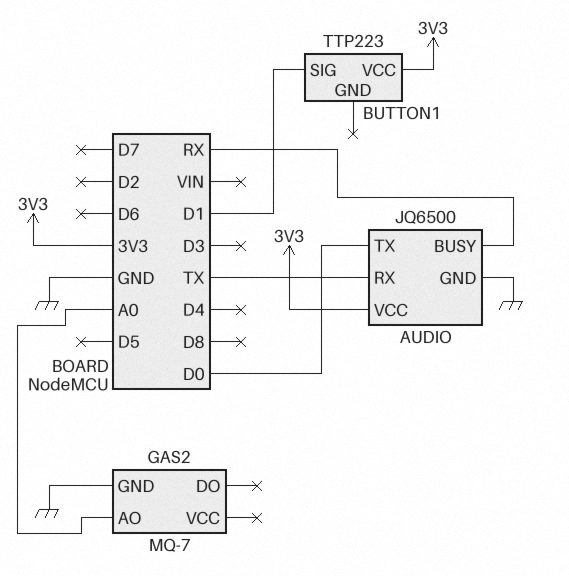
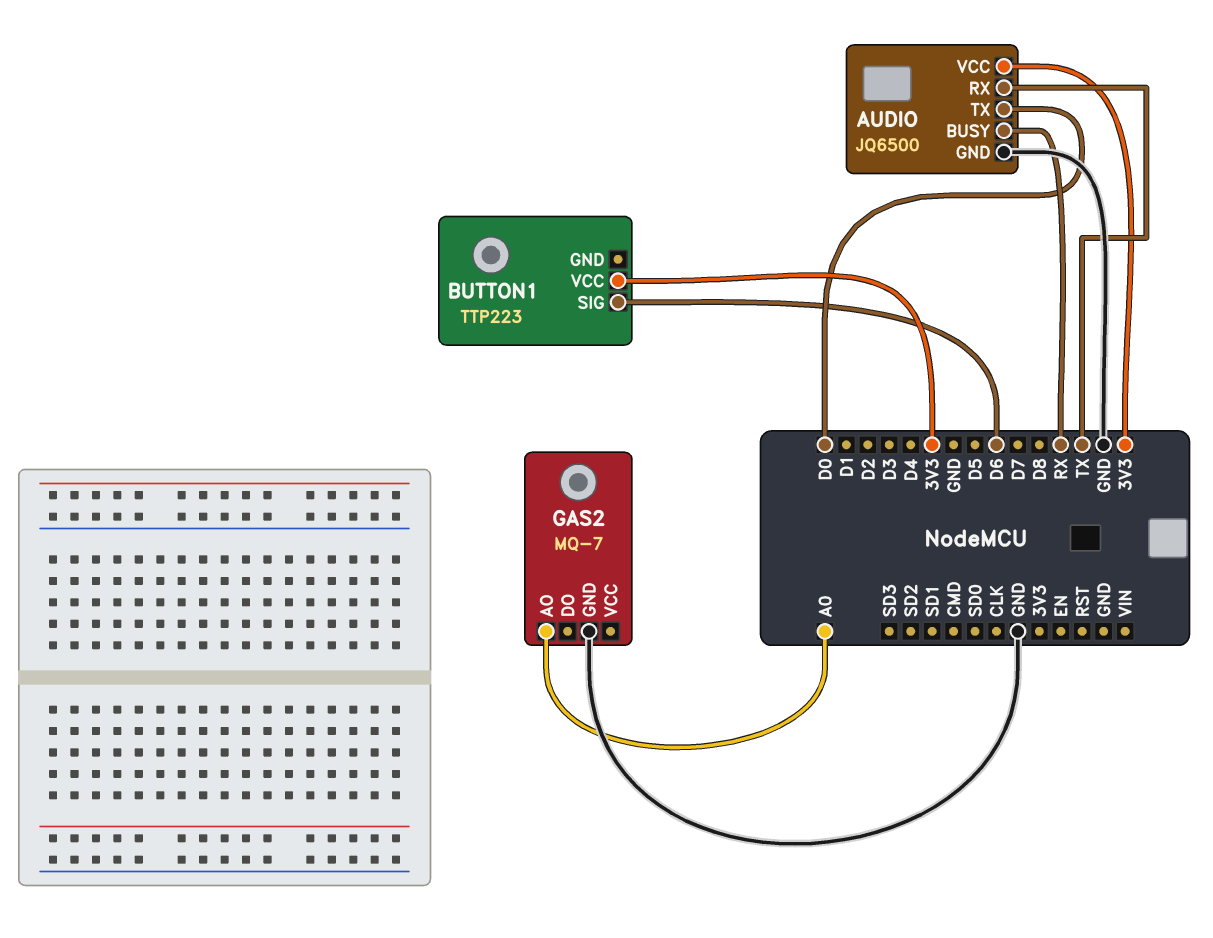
BUTTON1 pin SIG: D1 -> D6

